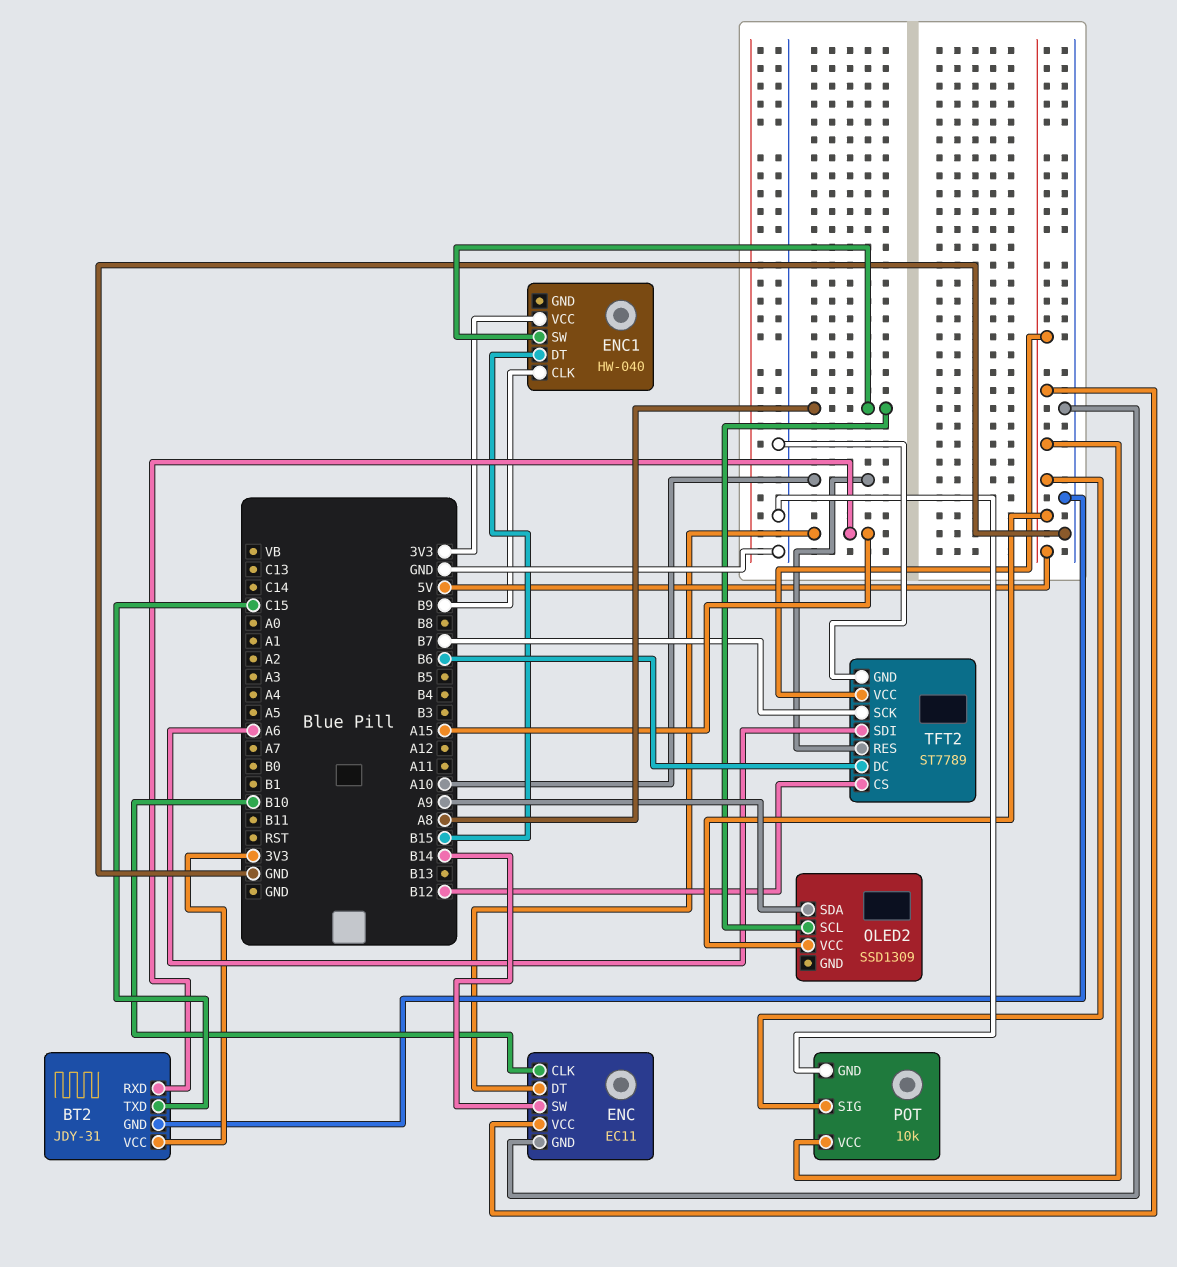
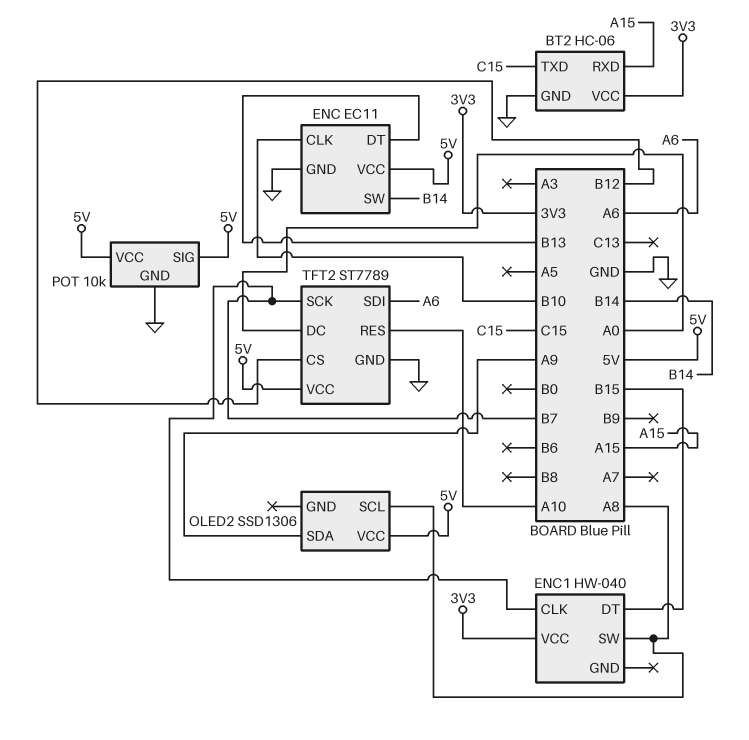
BT2: JDY-31 -> HC-06
ENC pin DT: A15 -> B13
ENC1 pin CLK: B9 -> B7
OLED2: SSD1309 -> SSD1306
TFT2 pin DC: B6 -> A0

